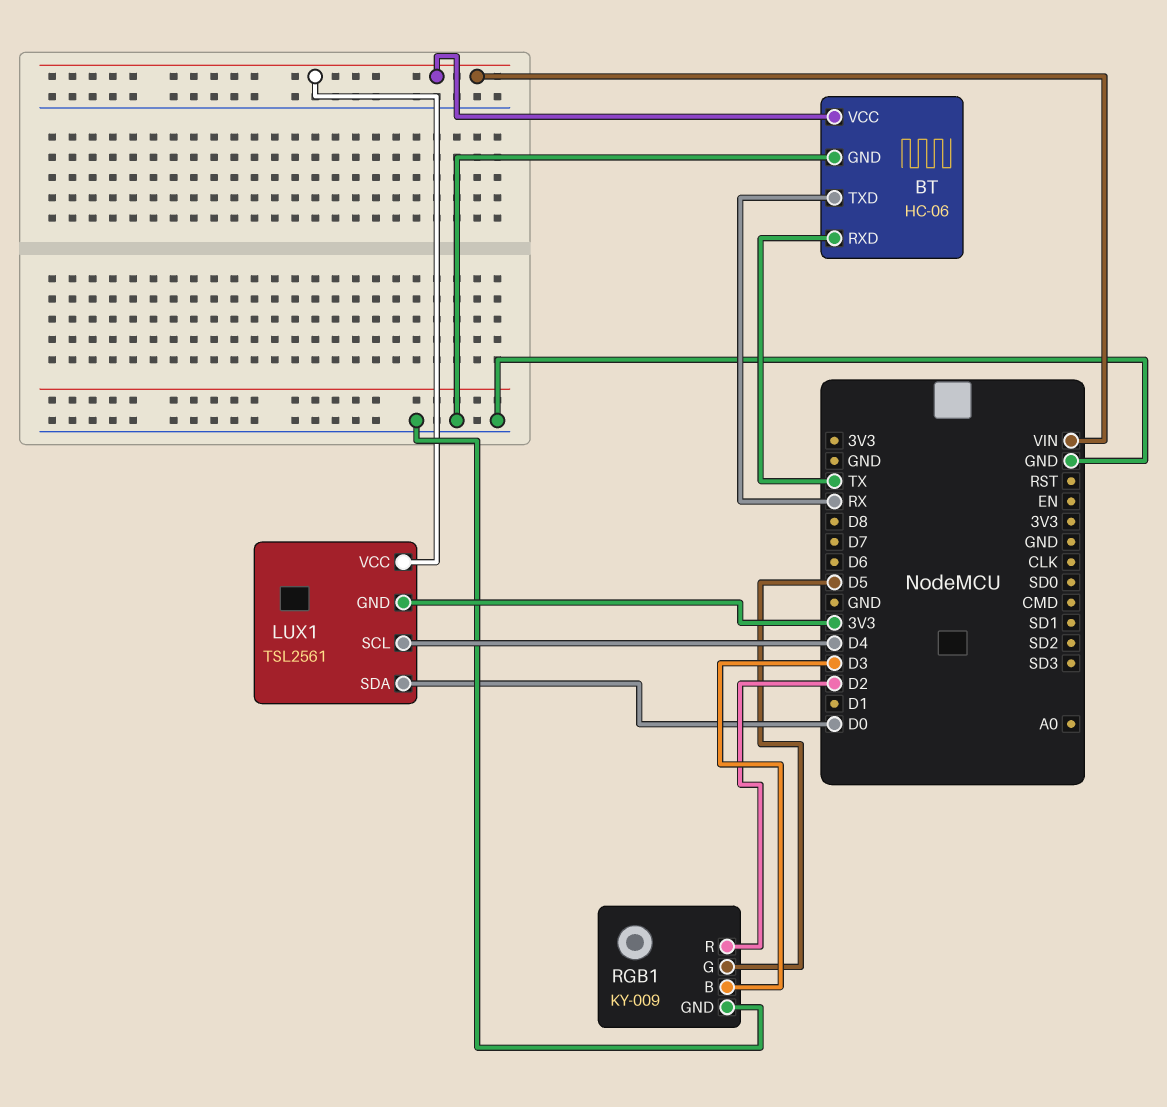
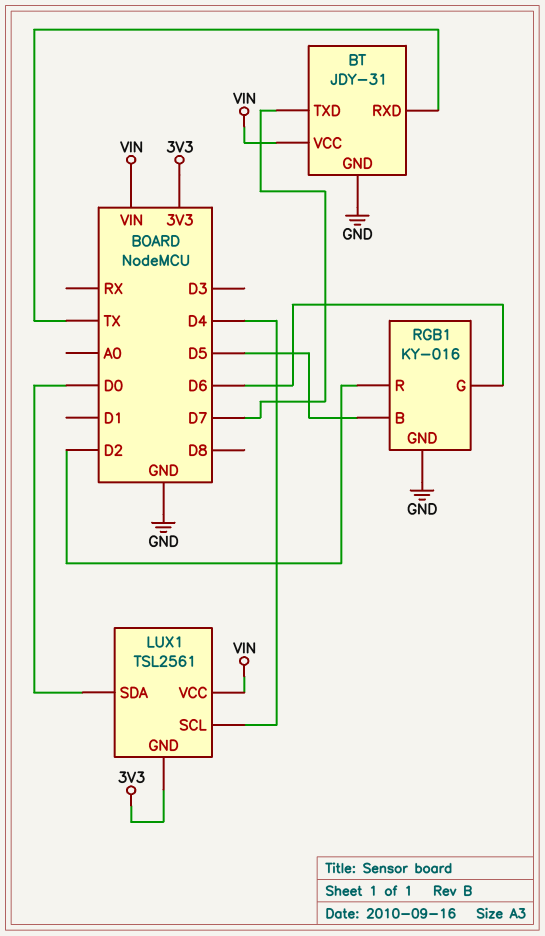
BT: HC-06 -> JDY-31
BT pin TXD: RX -> D7
RGB1: KY-009 -> KY-016
RGB1 pin B: D3 -> D5
RGB1 pin G: D5 -> D6

